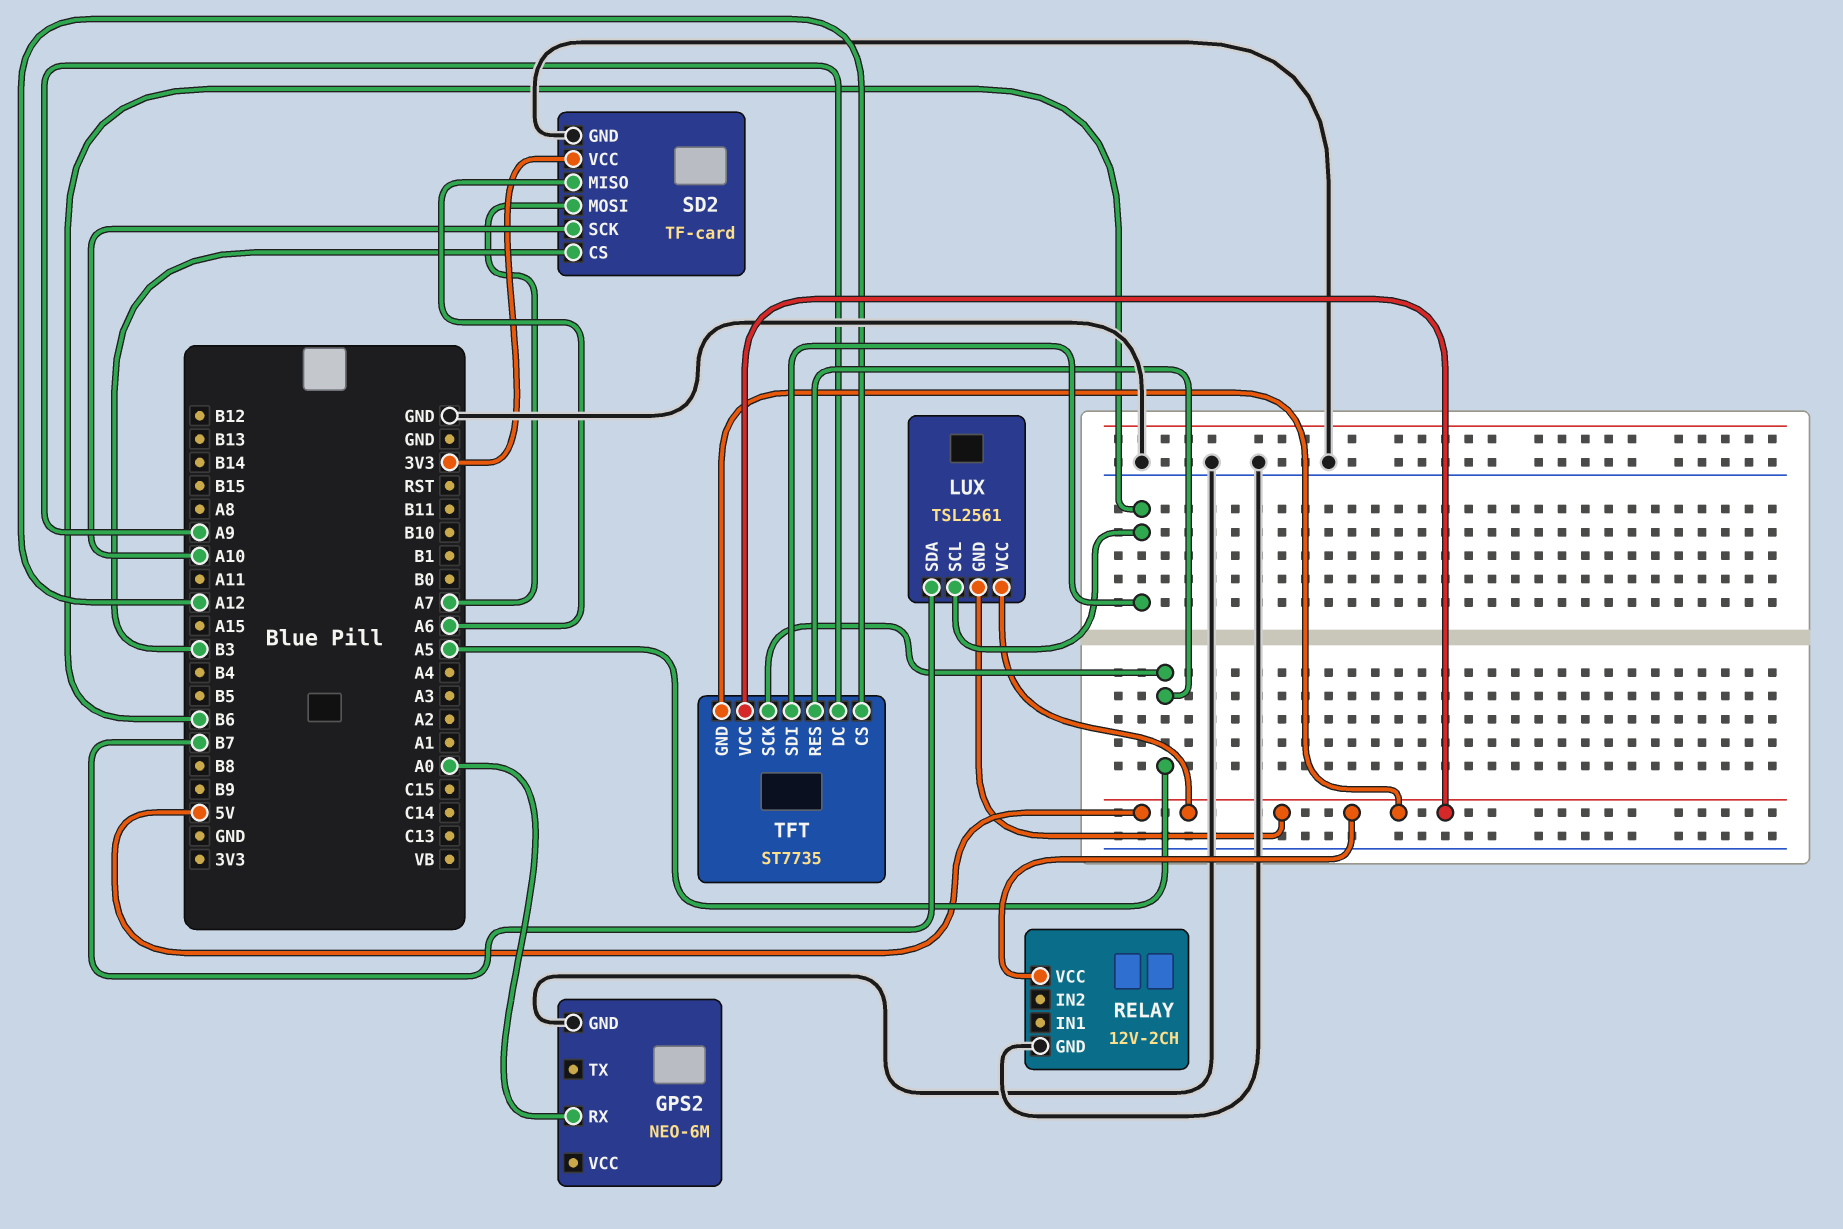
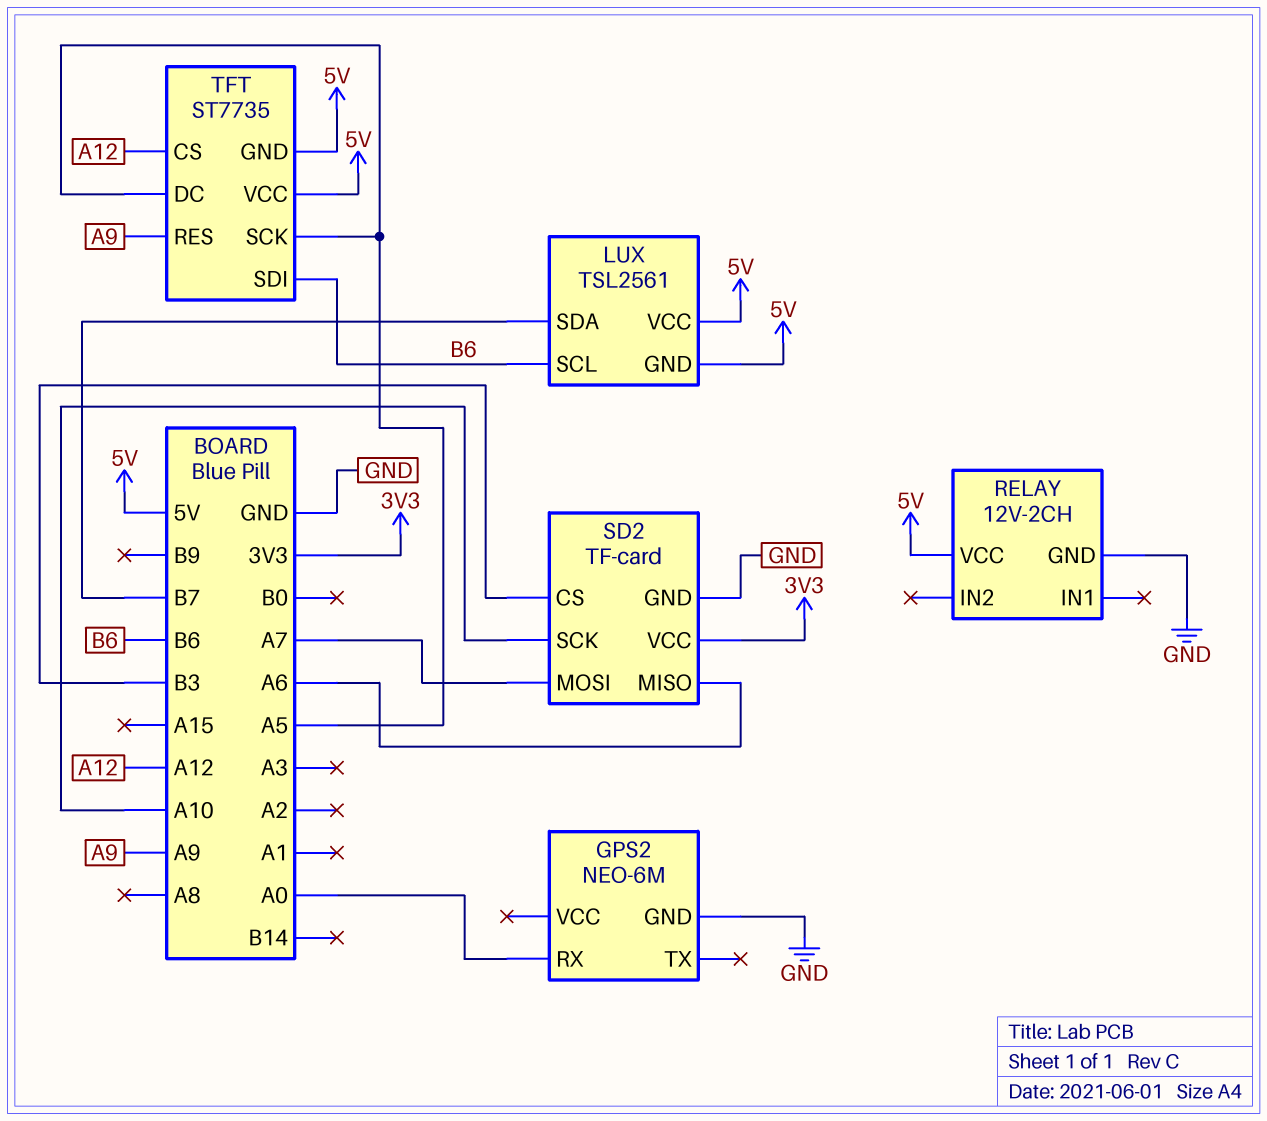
TFT pin DC: A9 -> A5
TFT pin RES: A5 -> A9

